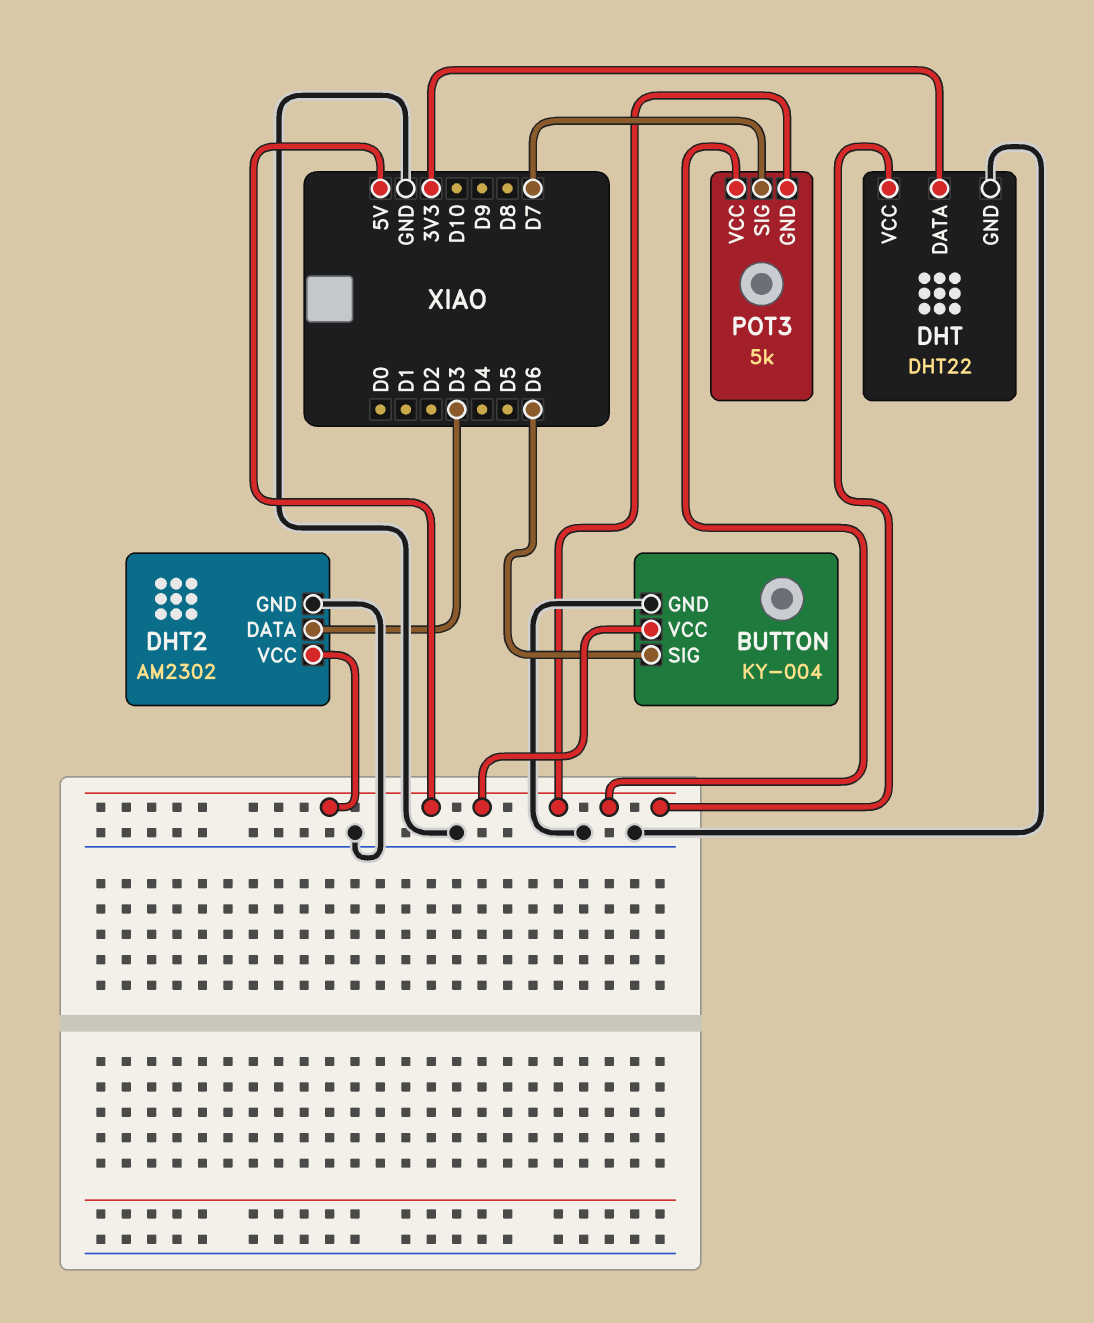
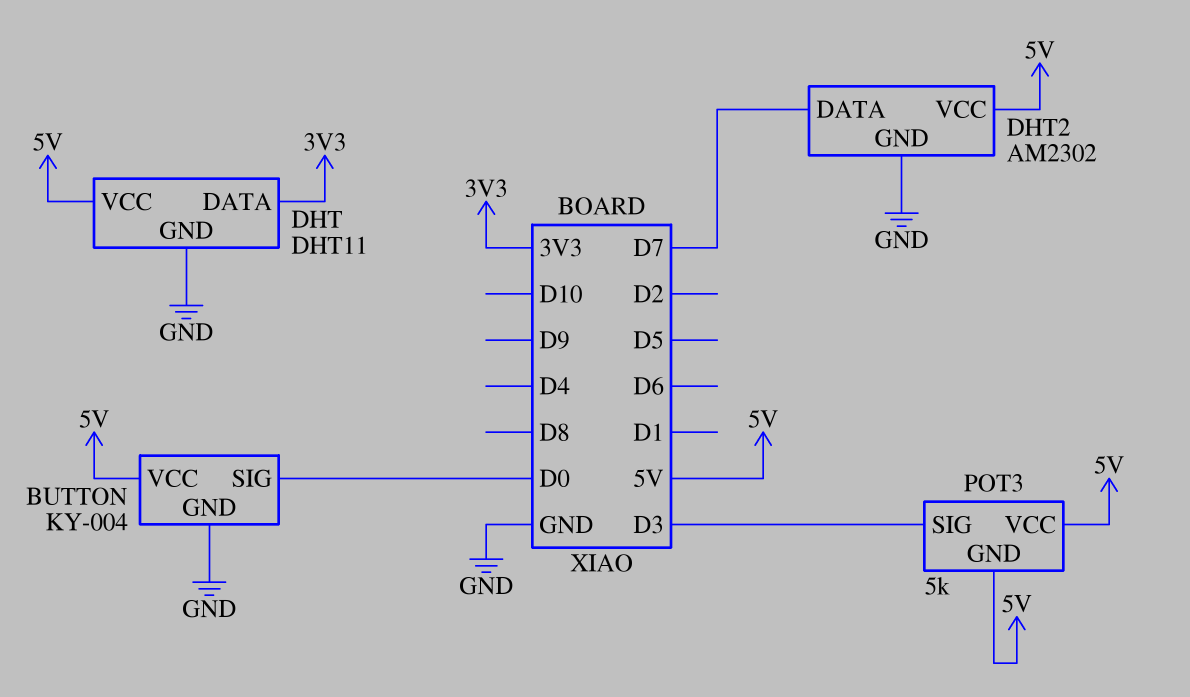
BUTTON pin SIG: D6 -> D0
DHT: DHT22 -> DHT11
DHT2 pin DATA: D3 -> D7
POT3 pin SIG: D7 -> D3

